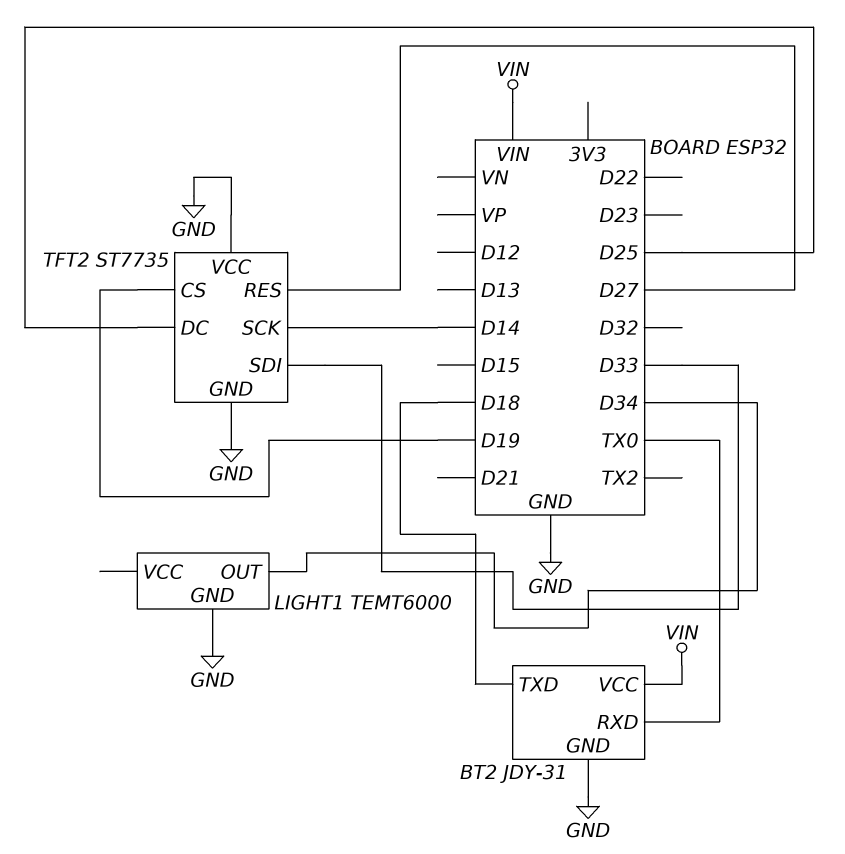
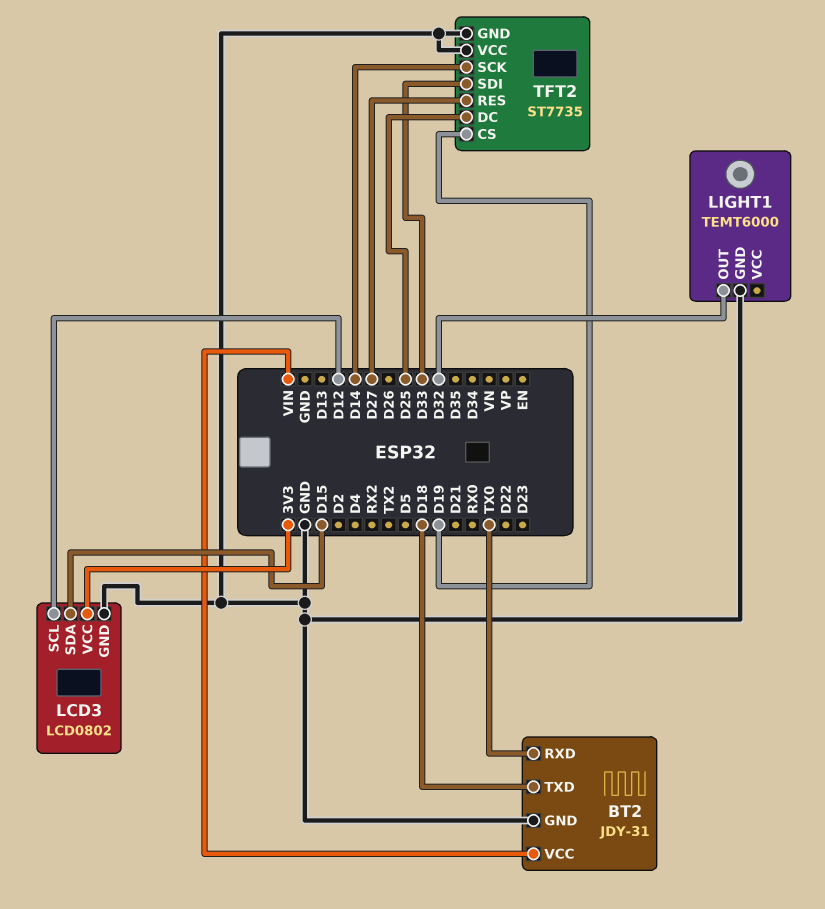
LCD3: none -> LCD0802
LCD3 pin GND: none -> GND
LCD3 pin SCL: none -> D12
LCD3 pin SDA: none -> D15
LCD3 pin VCC: none -> 3V3
LIGHT1 pin OUT: D34 -> D32

